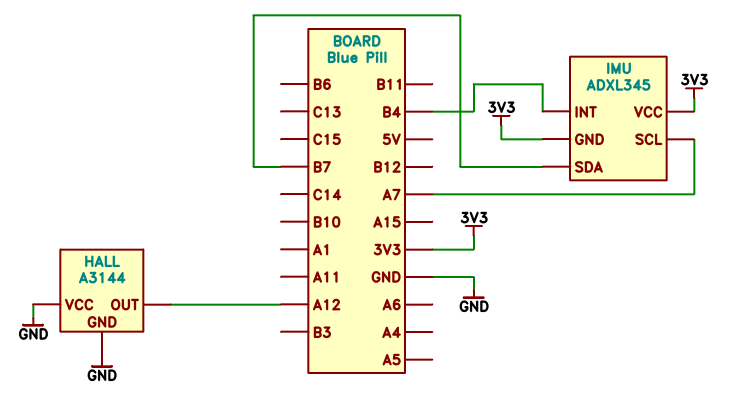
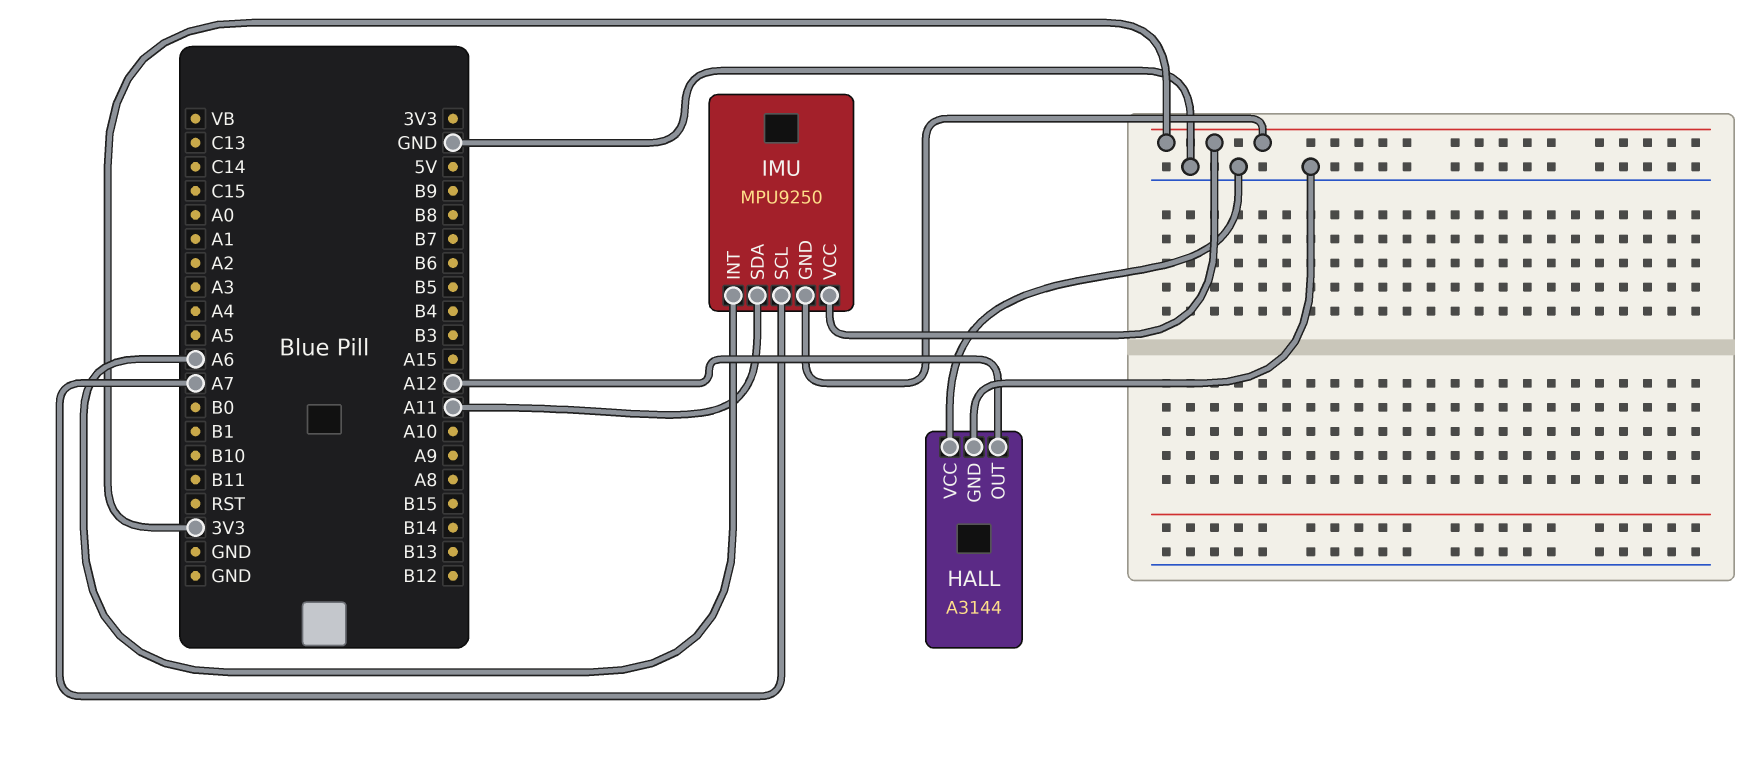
IMU: ADXL345 -> MPU9250
IMU pin INT: B4 -> A6
IMU pin SDA: B7 -> A11

